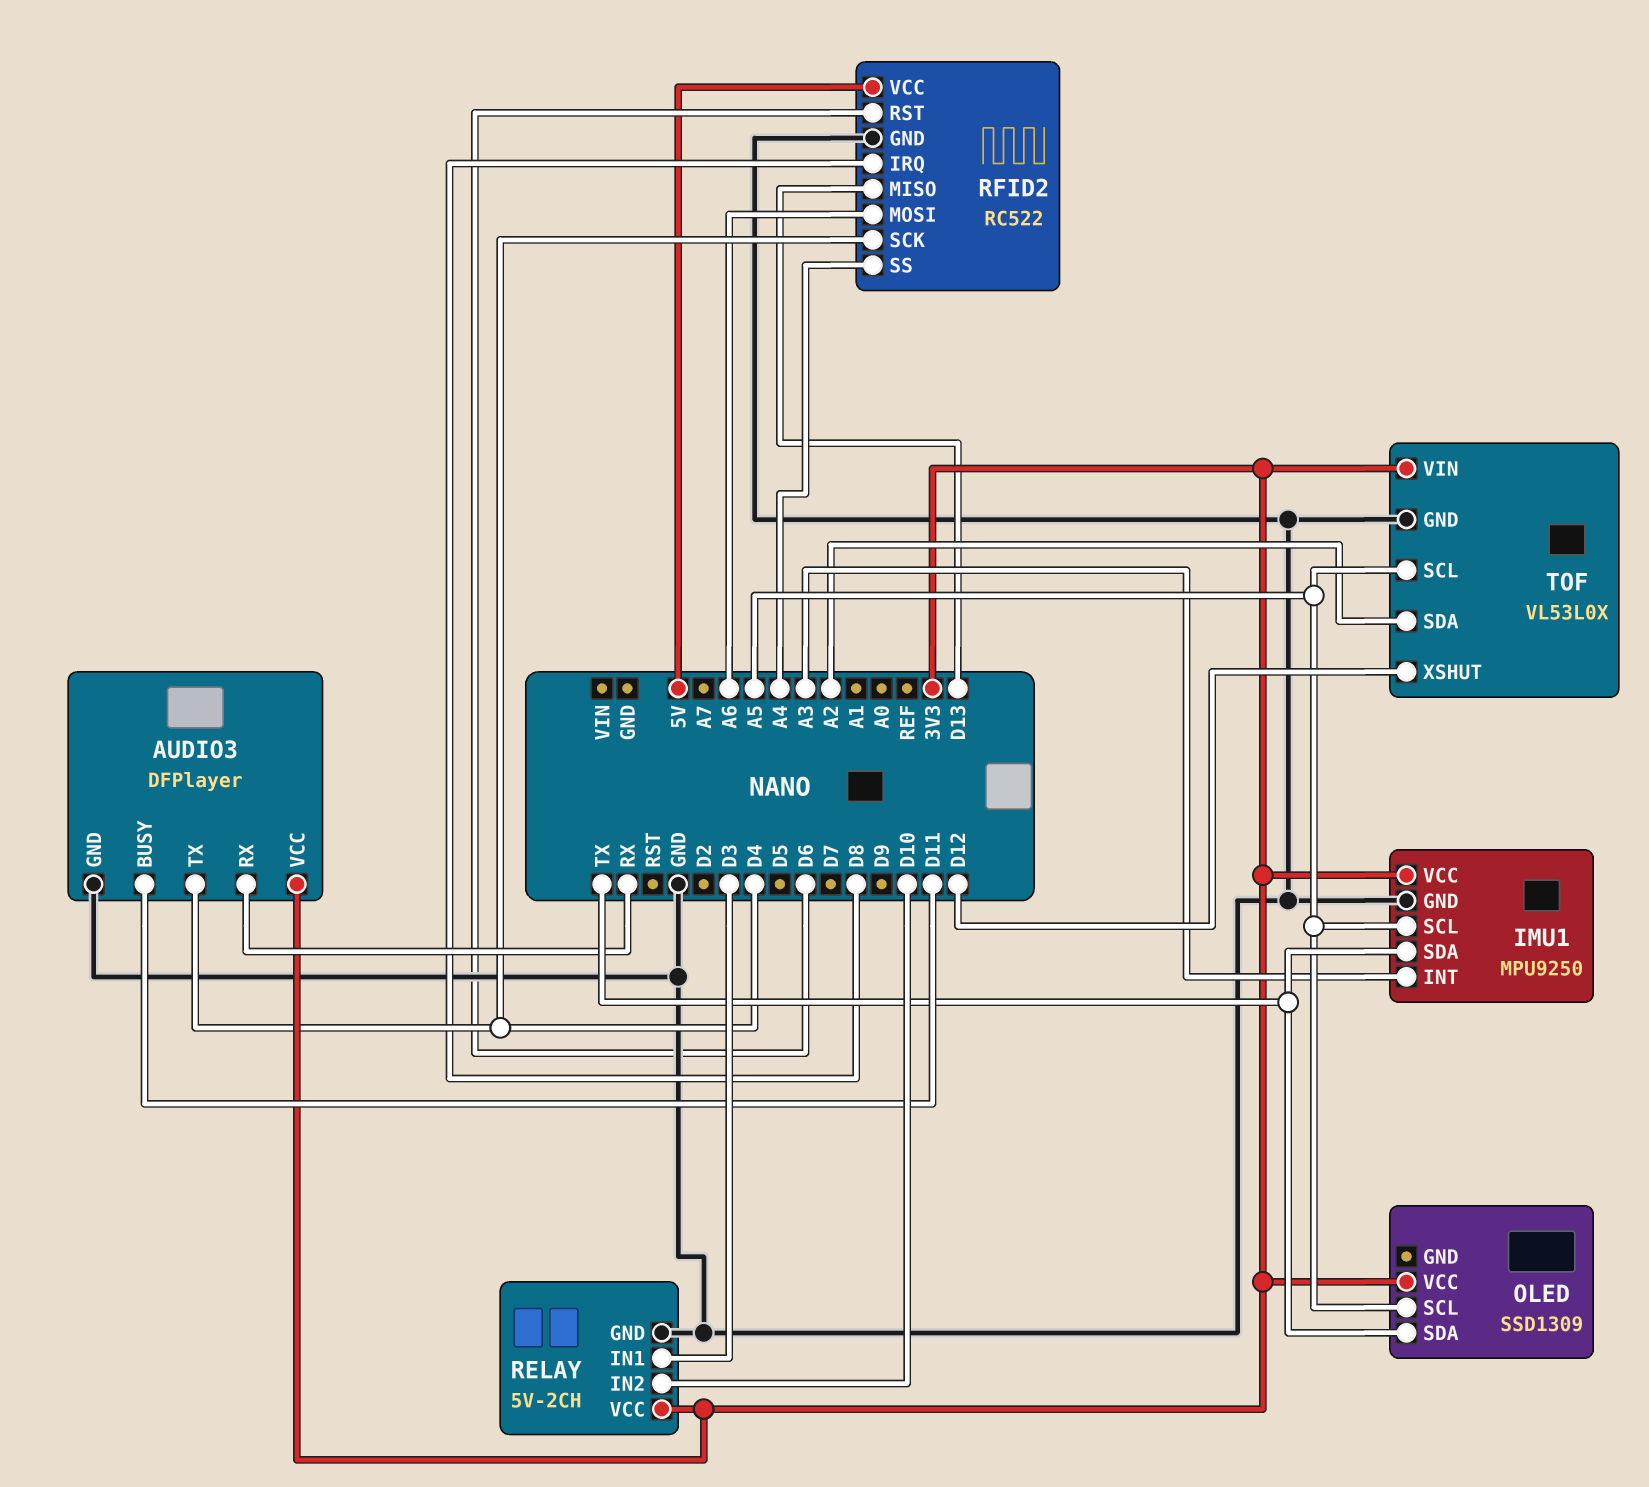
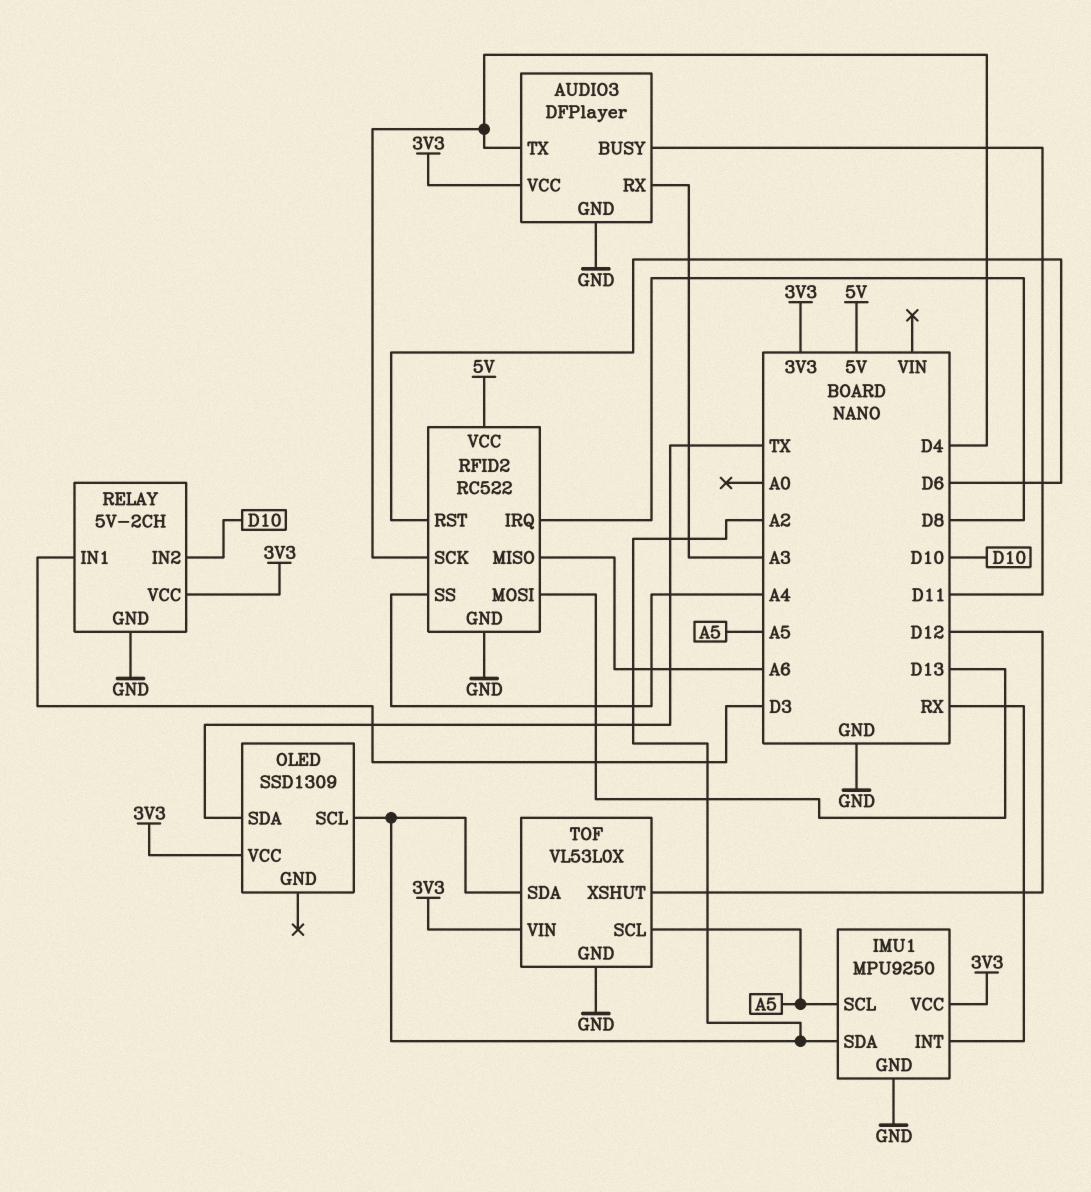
AUDIO3 pin RX: RX -> A3
IMU1 pin INT: A3 -> RX
IMU1 pin SDA: TX -> A2
OLED pin SCL: A5 -> A2
RFID2 pin MISO: D13 -> A6
RFID2 pin MOSI: A6 -> D13

